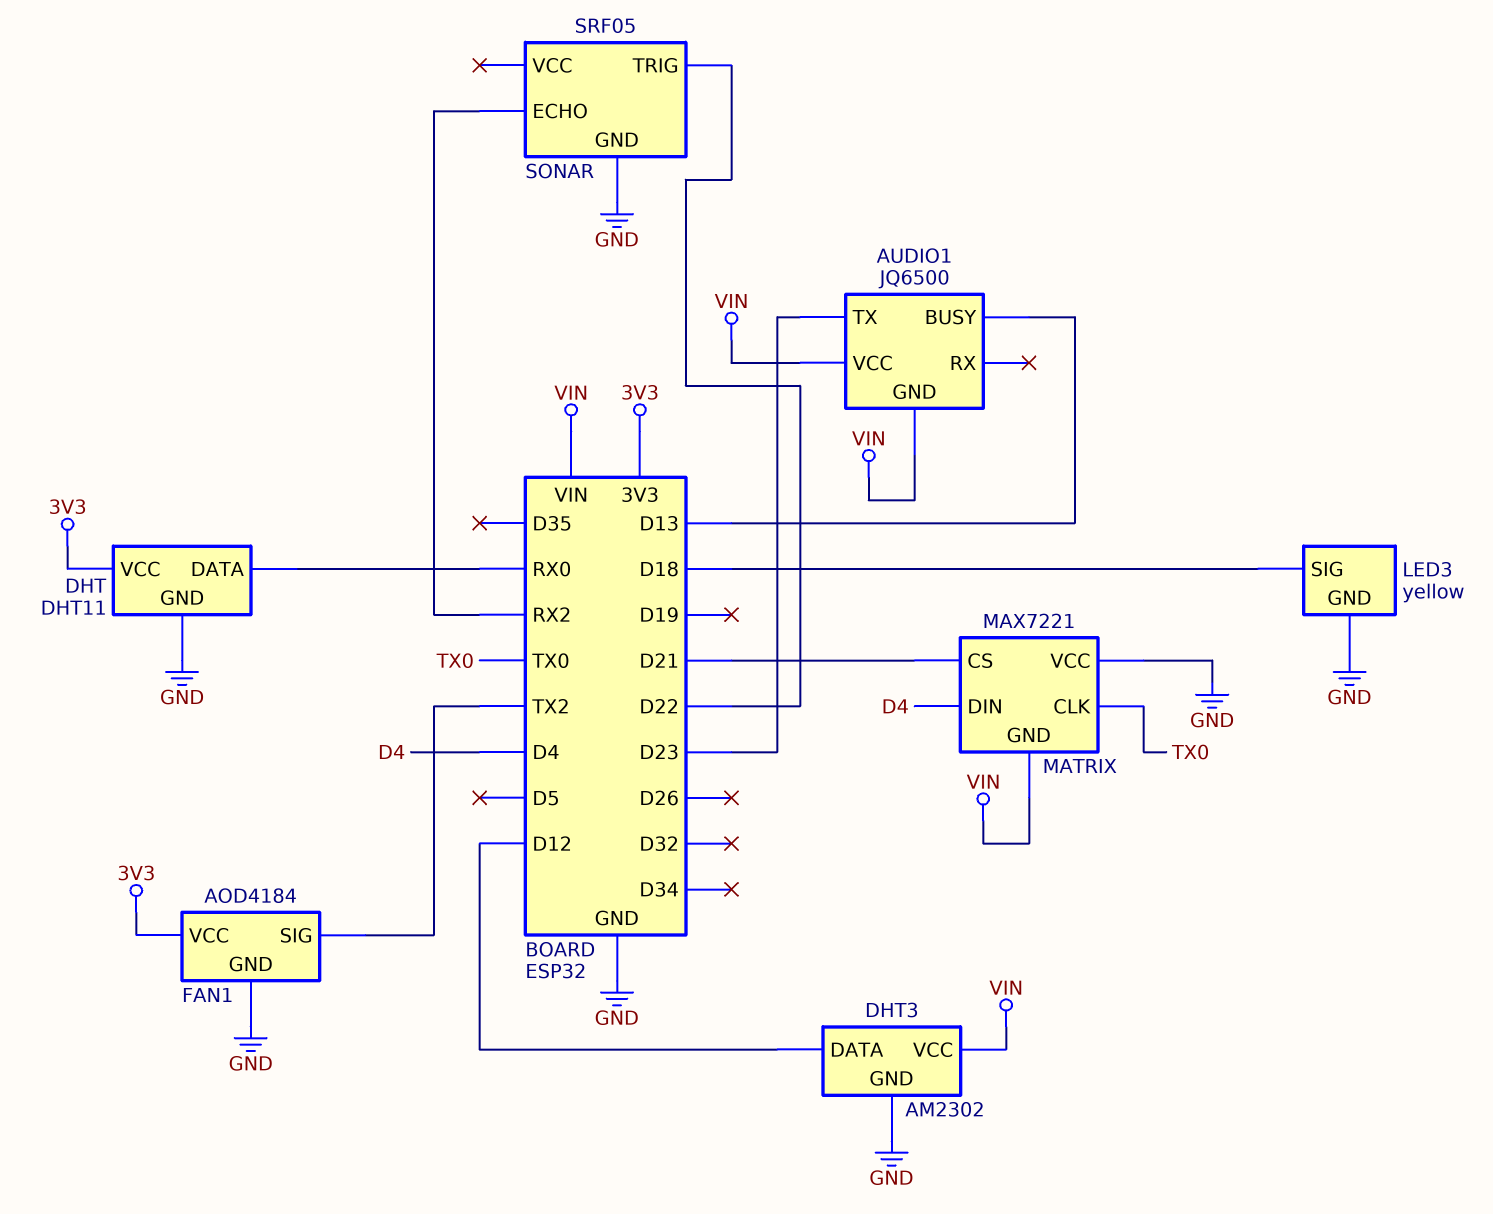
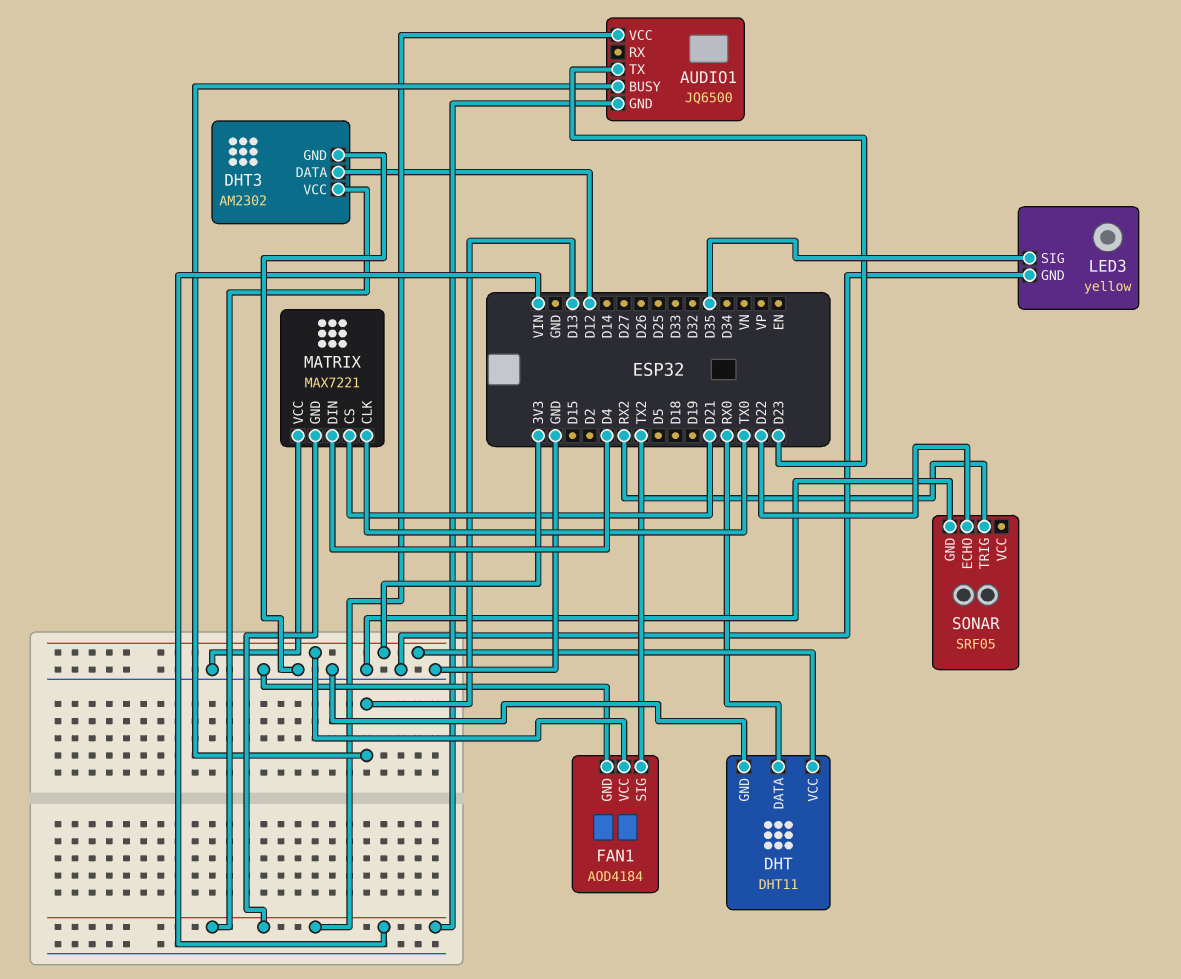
LED3 pin SIG: D18 -> D35
SONAR pin ECHO: RX2 -> D22
SONAR pin TRIG: D22 -> RX2

